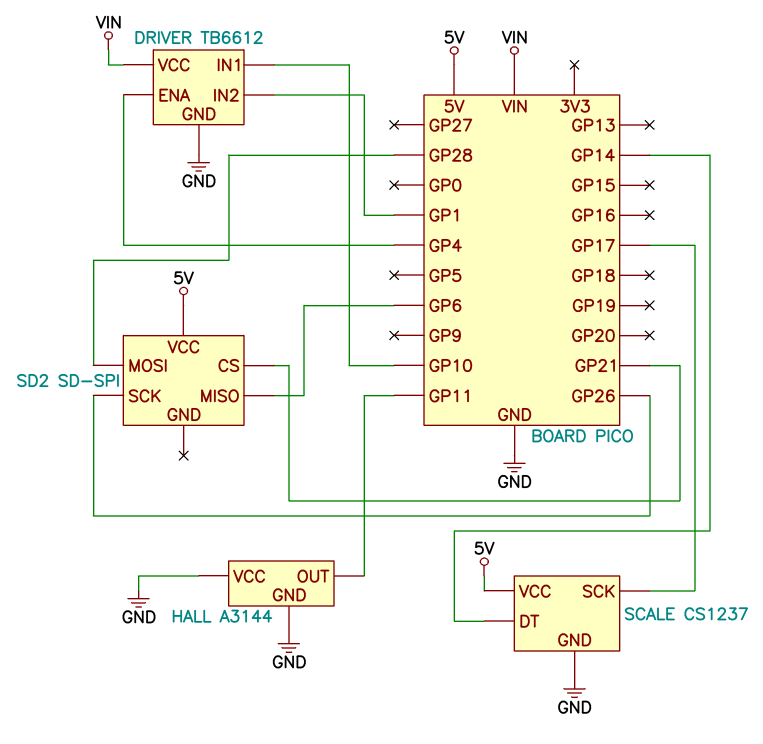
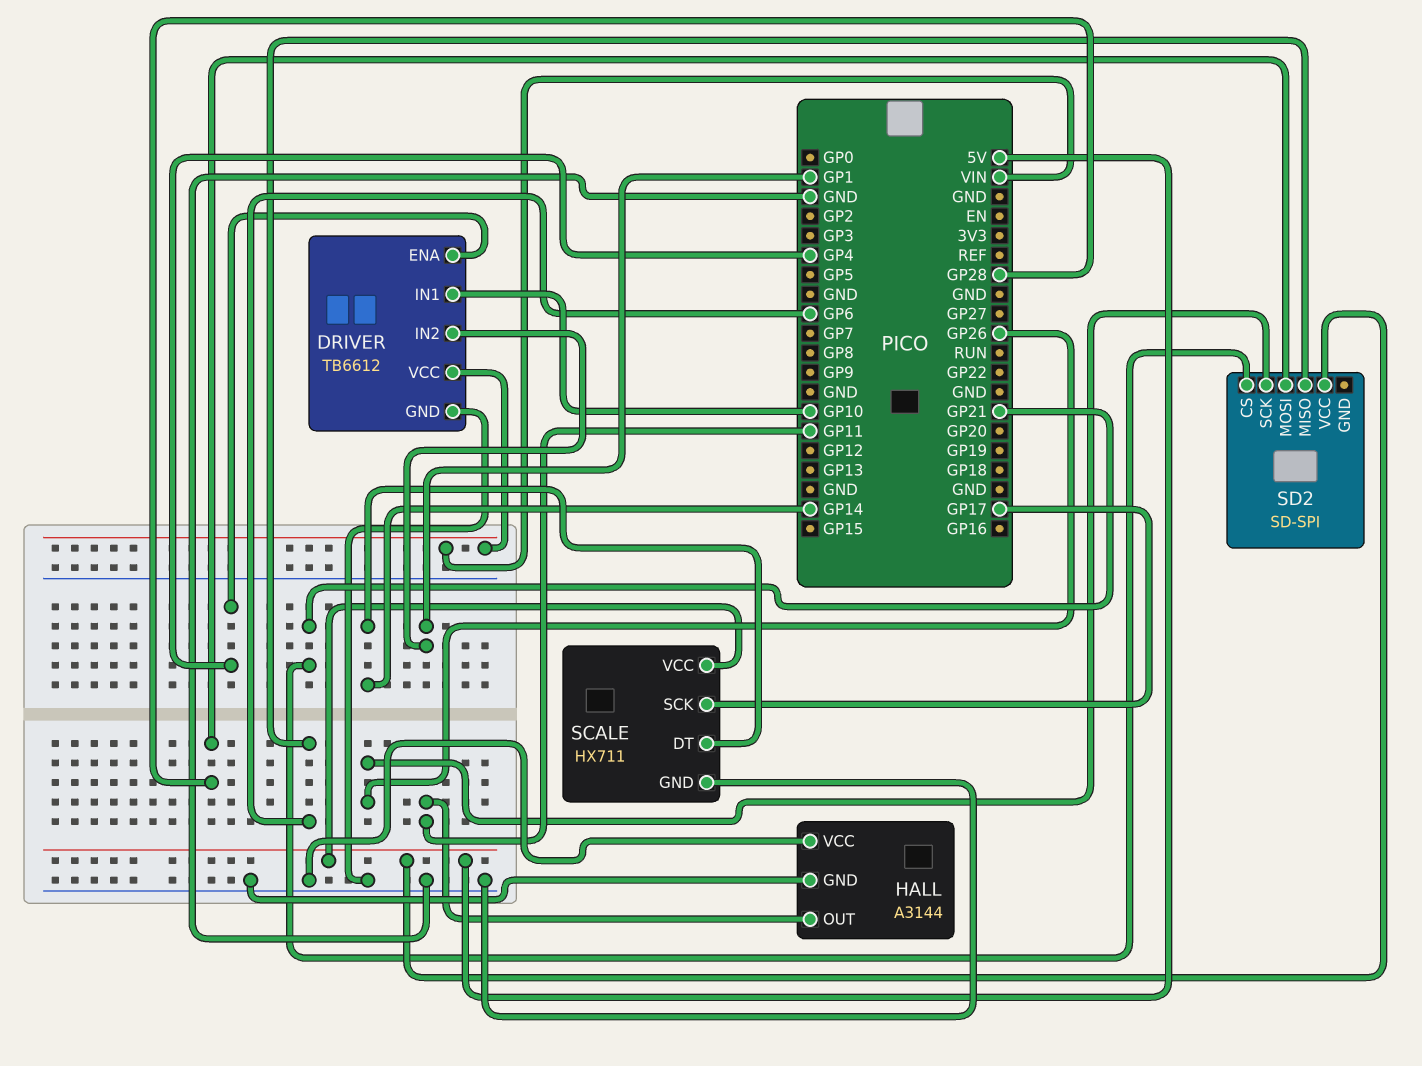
SCALE: CS1237 -> HX711

